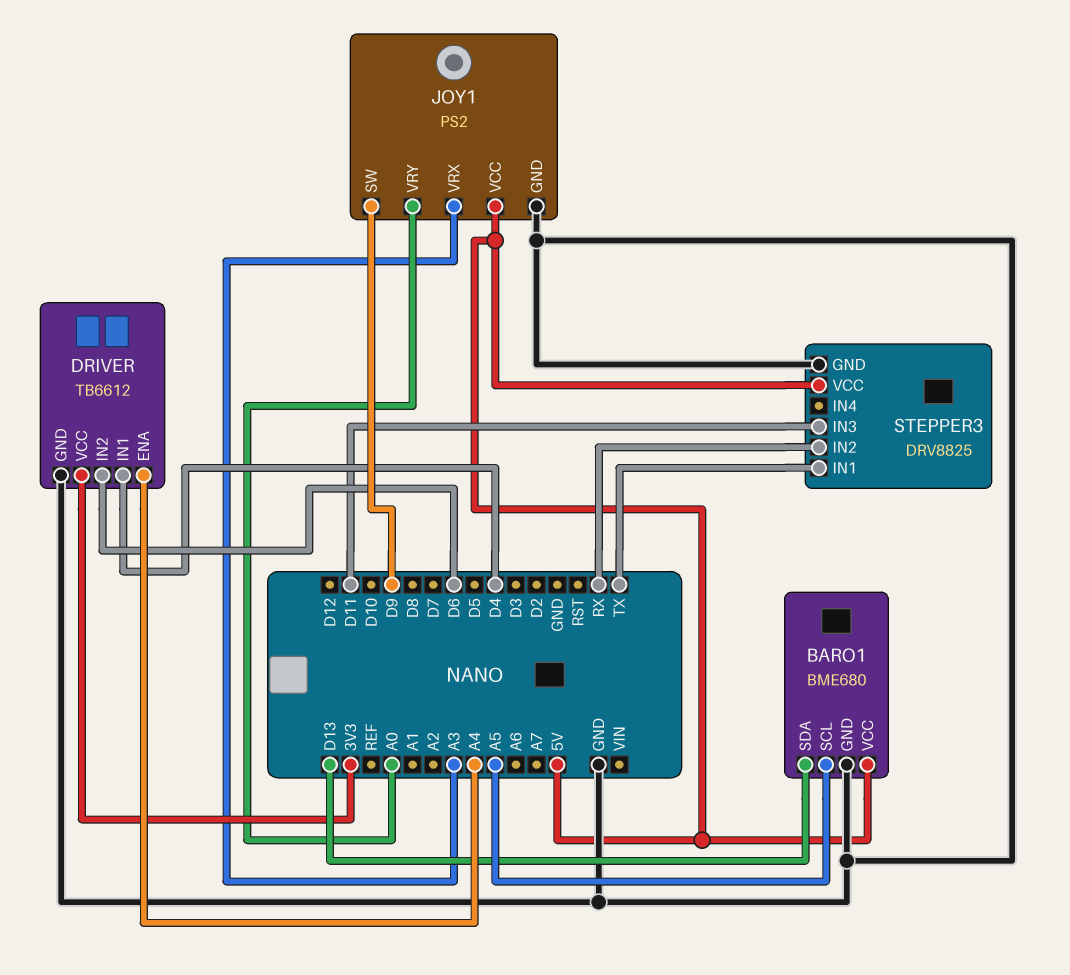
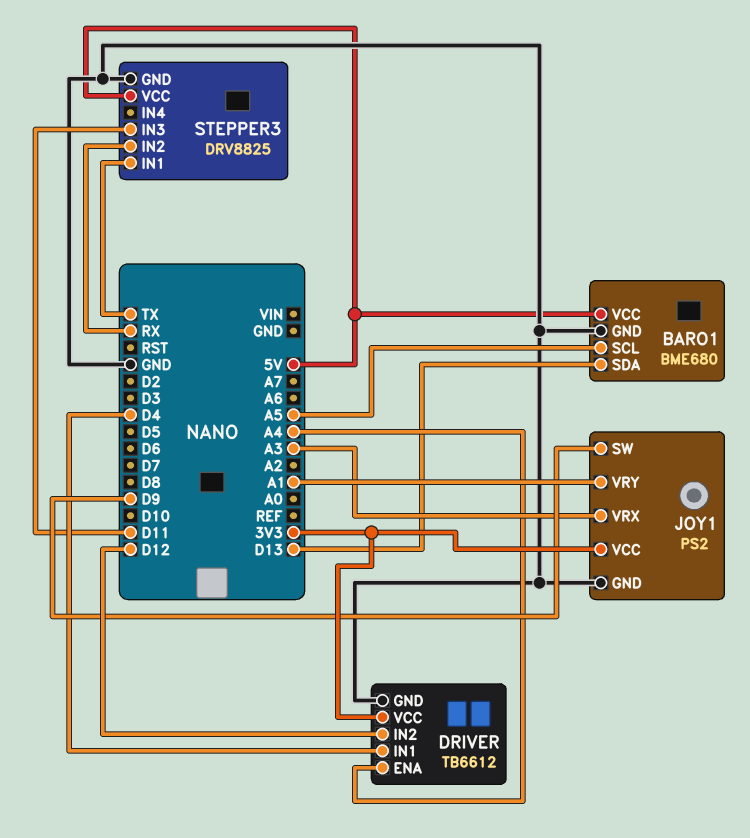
DRIVER pin IN2: D6 -> D12
JOY1 pin VCC: 5V -> 3V3
JOY1 pin VRY: A0 -> A1

